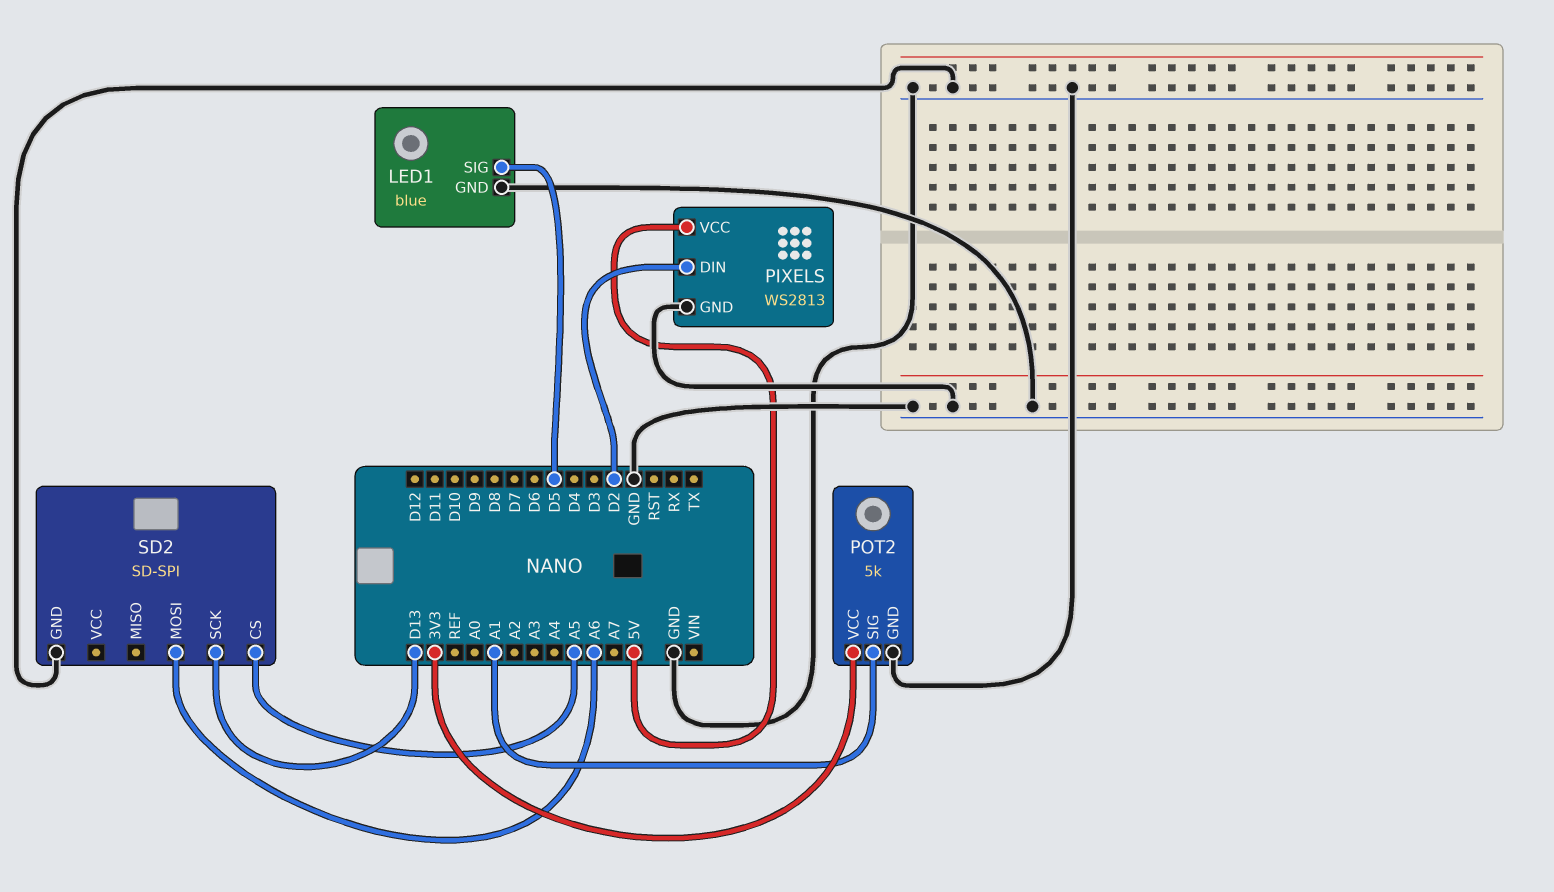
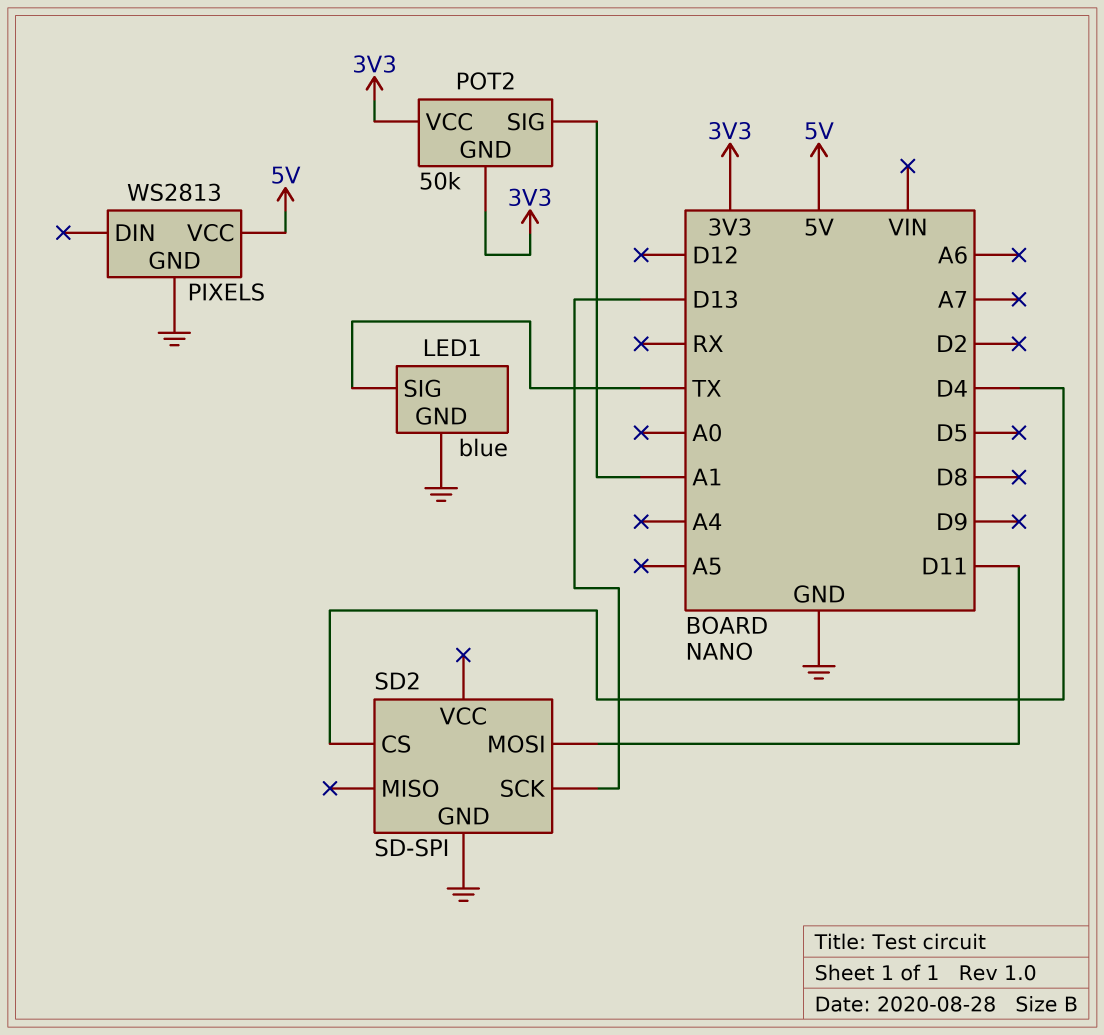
LED1 pin SIG: D5 -> TX
PIXELS pin DIN: D2 -> none
POT2: 5k -> 50k
POT2 pin GND: GND -> 3V3
SD2 pin CS: A5 -> D4
SD2 pin MOSI: A6 -> D11

